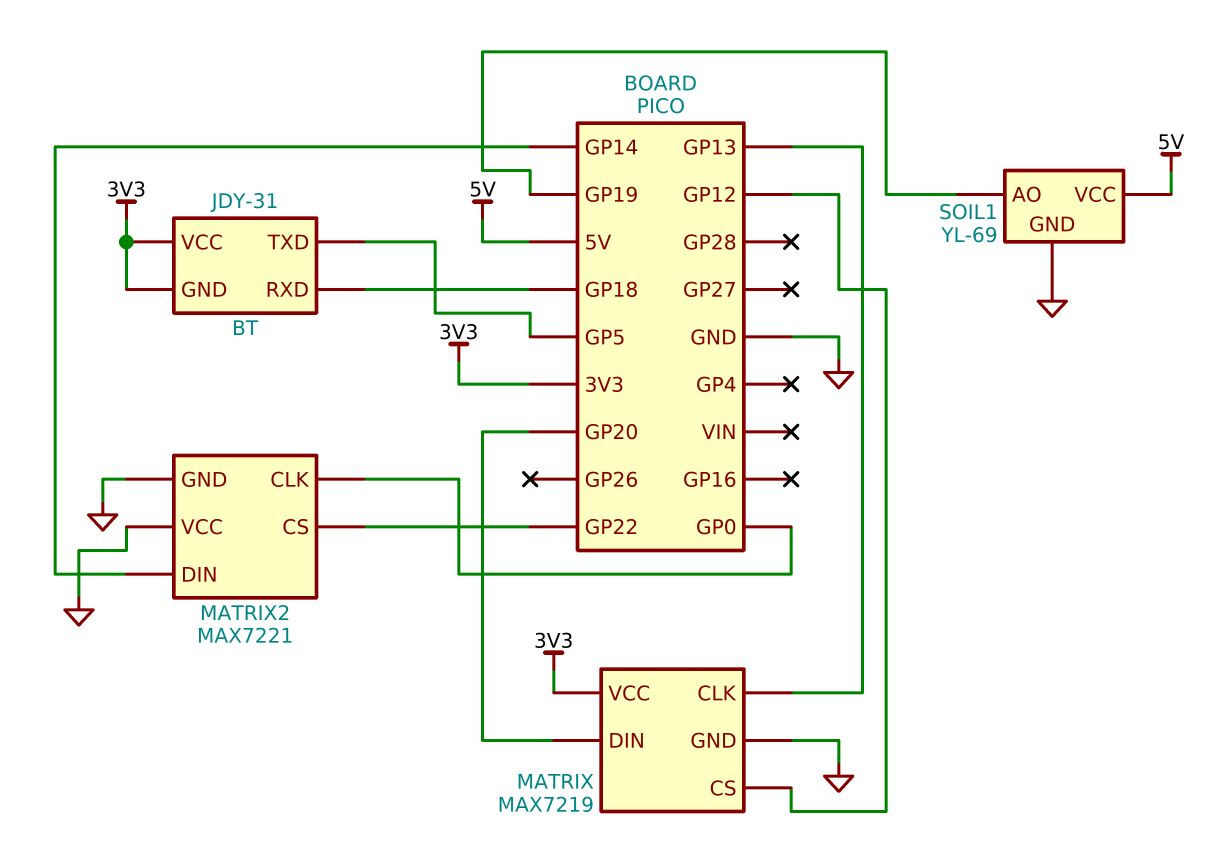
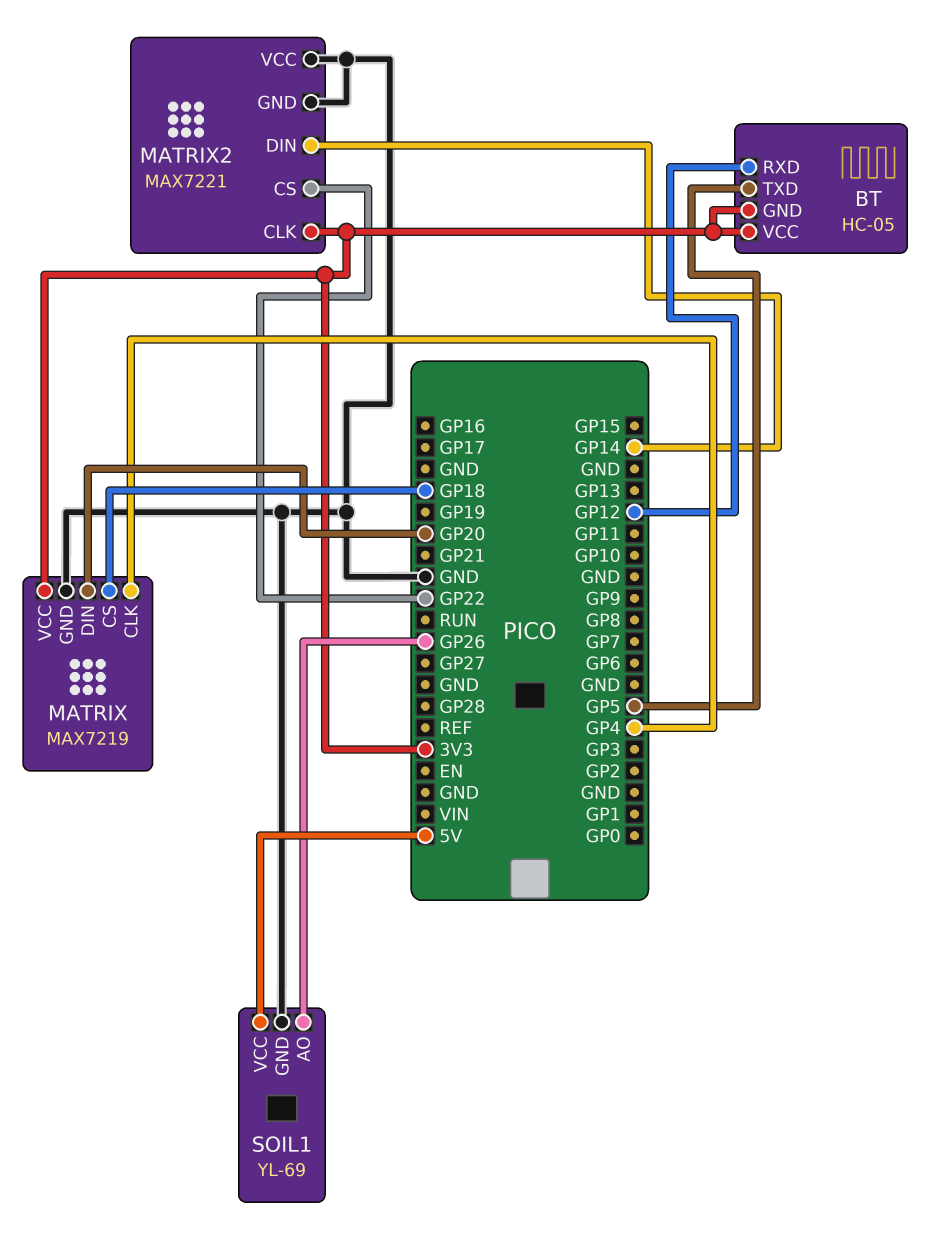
BT: JDY-31 -> HC-05
BT pin RXD: GP18 -> GP12
MATRIX pin CLK: GP13 -> GP4
MATRIX pin CS: GP12 -> GP18
MATRIX2 pin CLK: GP0 -> 3V3
SOIL1 pin AO: GP19 -> GP26

